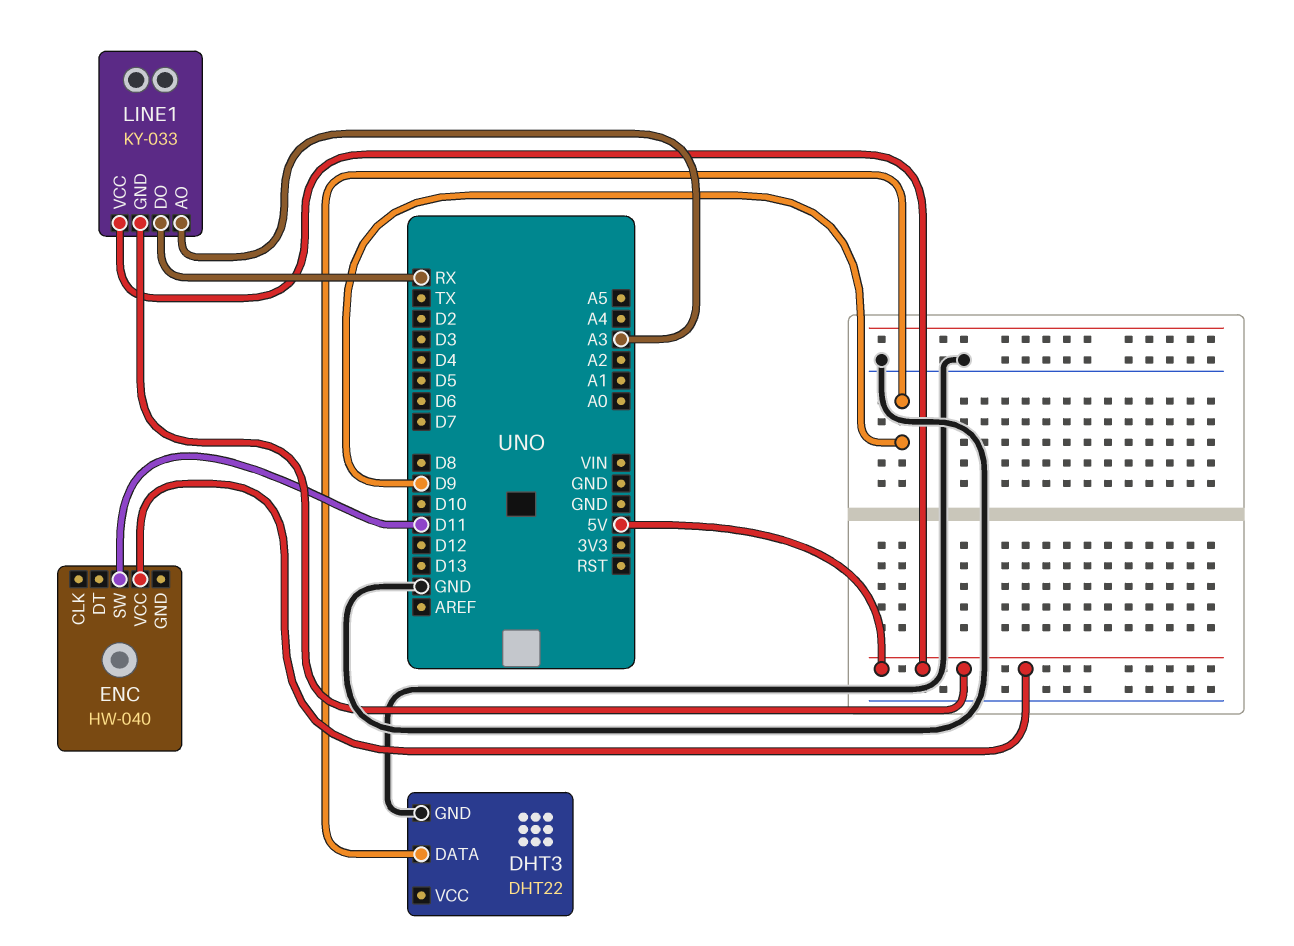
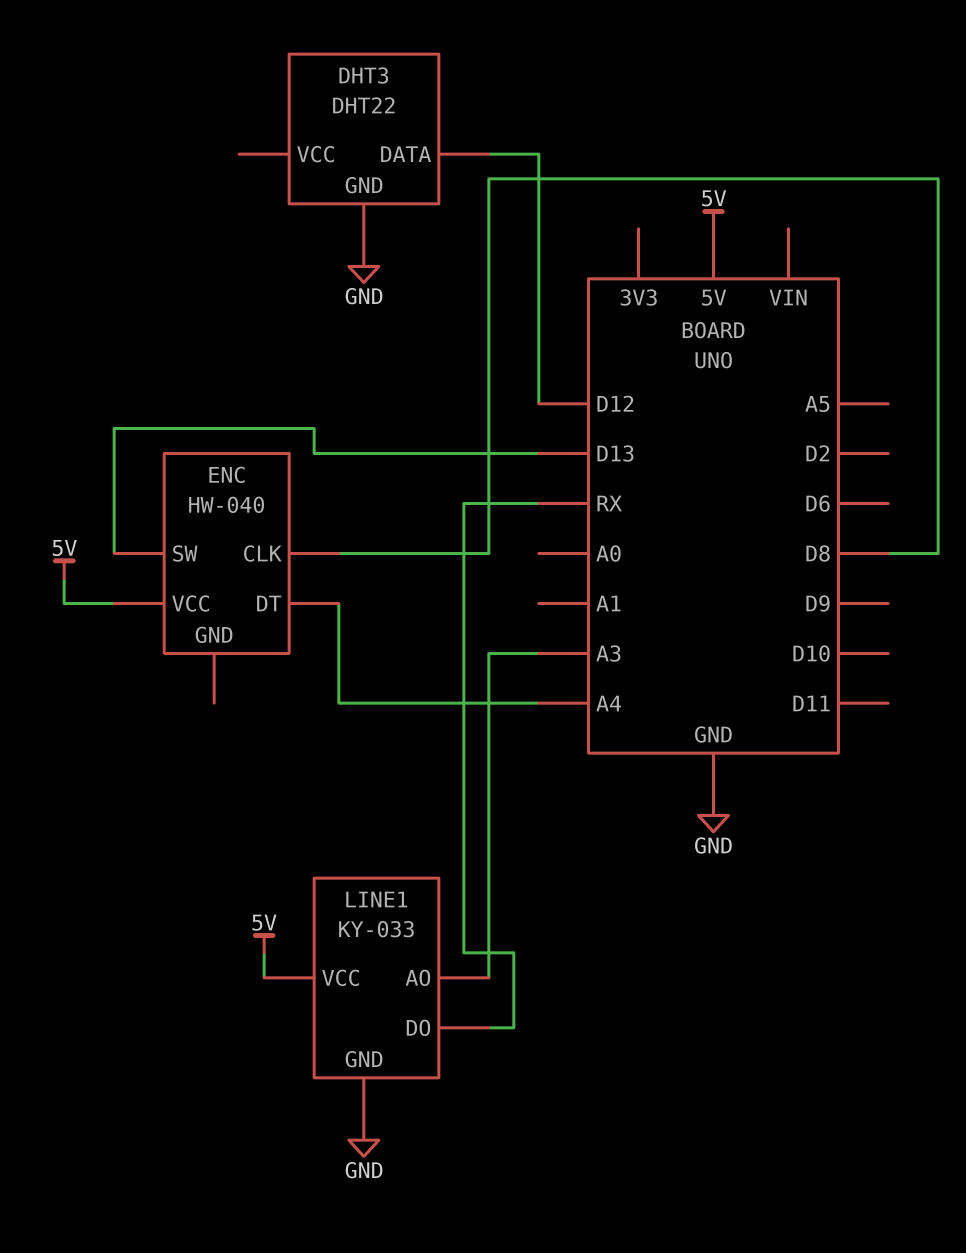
DHT3 pin DATA: D9 -> D12
ENC pin CLK: none -> D8
ENC pin DT: none -> A4
ENC pin SW: D11 -> D13
LINE1 pin GND: 5V -> GND

